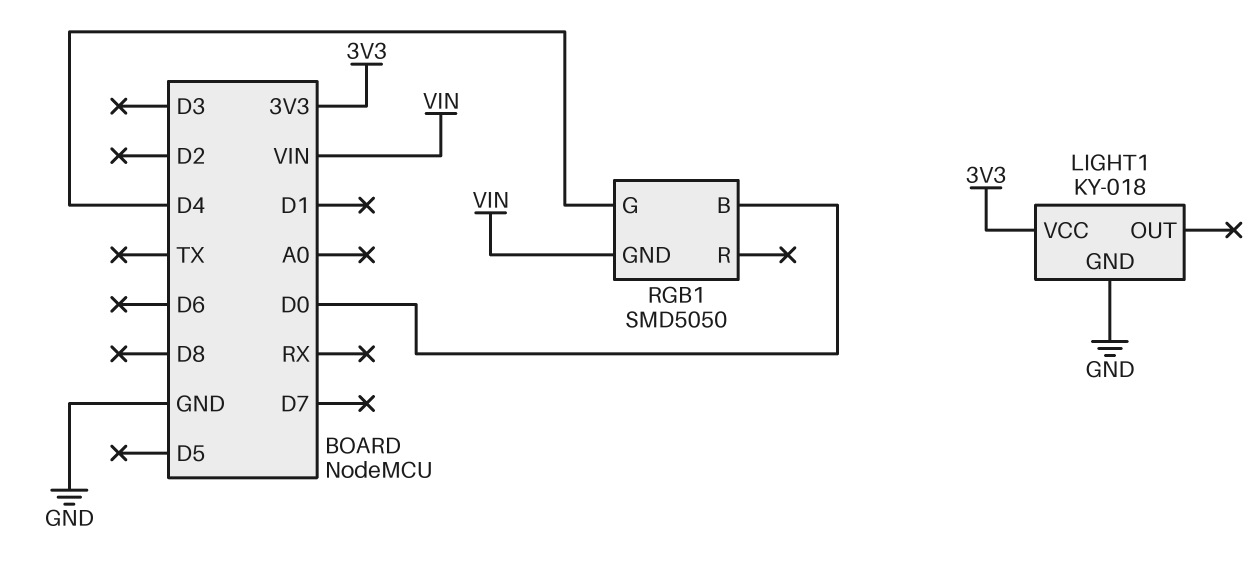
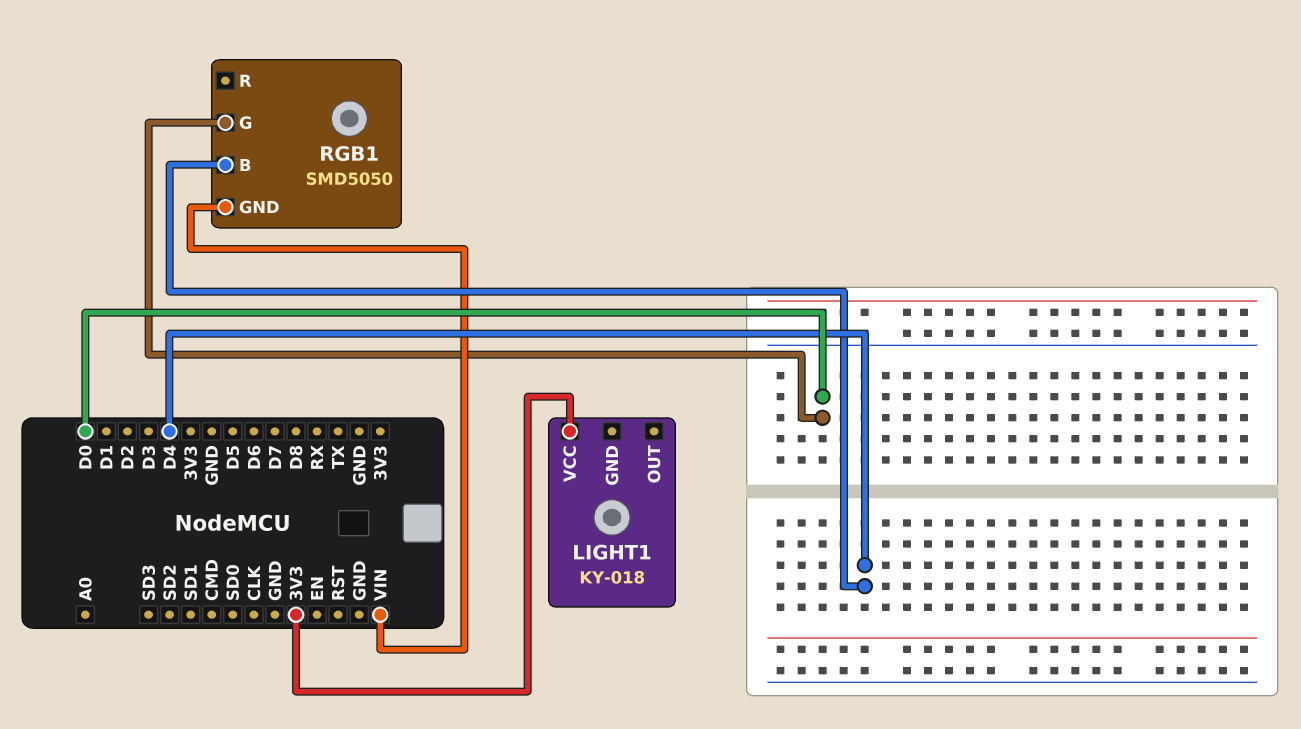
LIGHT1 pin GND: GND -> none
RGB1 pin B: D0 -> D4
RGB1 pin G: D4 -> D0

